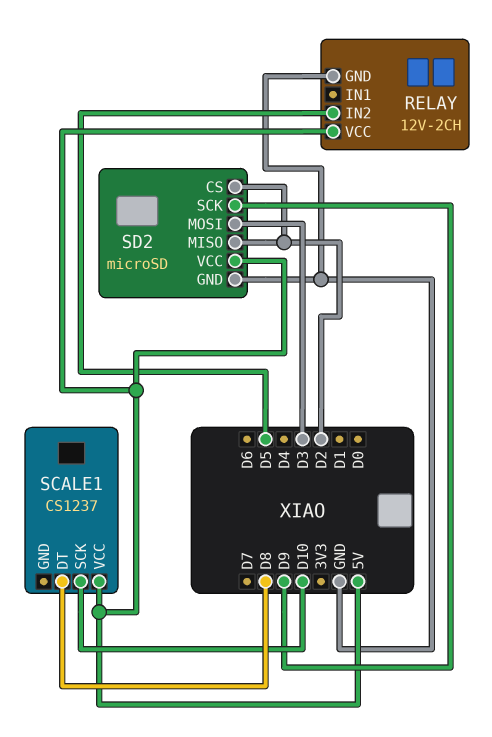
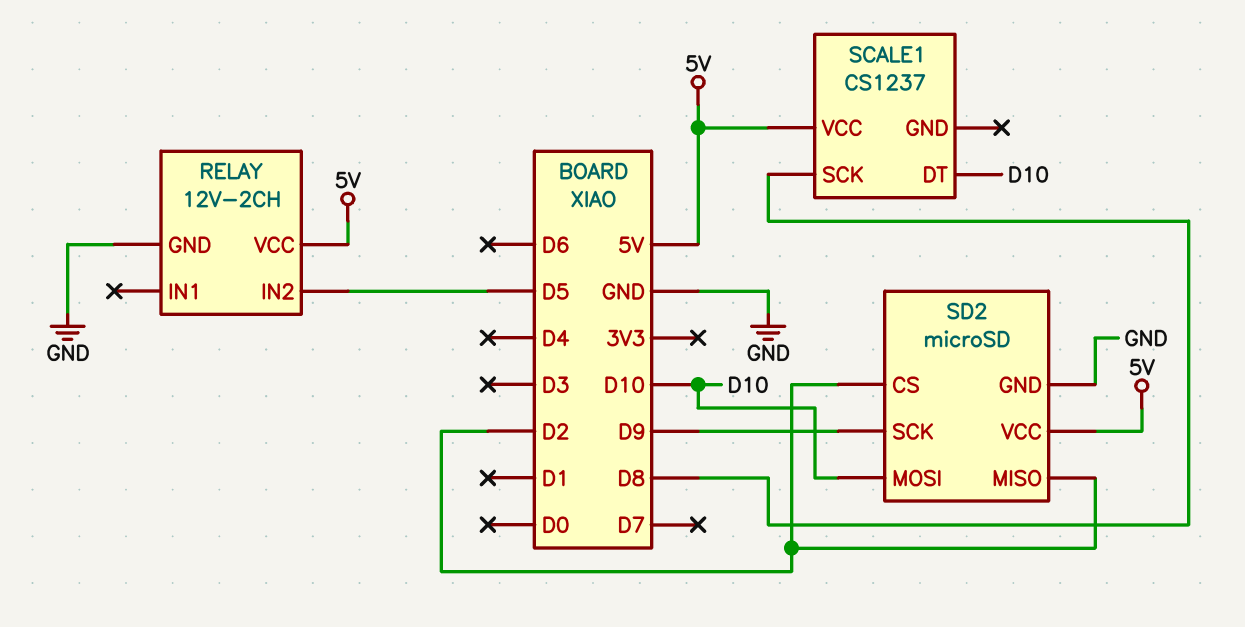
SCALE1 pin DT: D8 -> D10
SCALE1 pin SCK: D10 -> D8
SD2 pin MOSI: D3 -> D10

